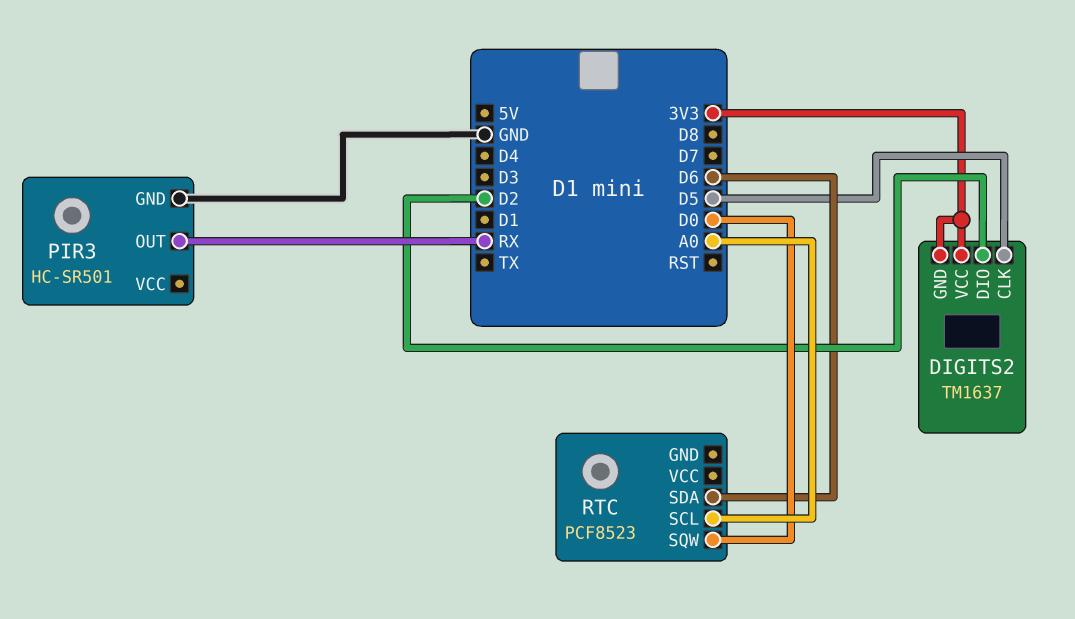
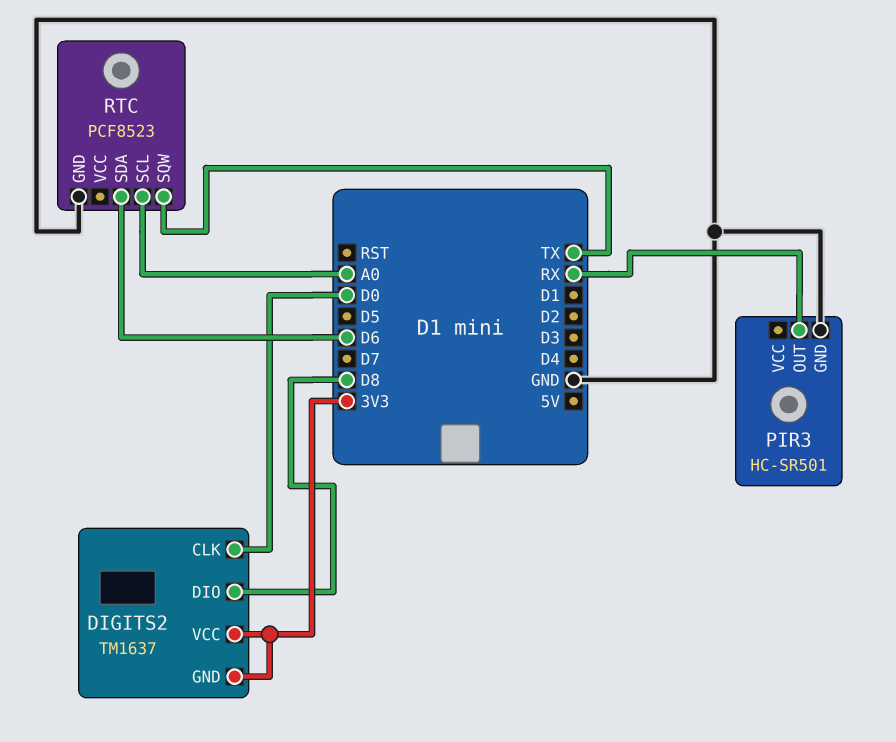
DIGITS2 pin CLK: D5 -> D0
DIGITS2 pin DIO: D2 -> D8
RTC pin GND: none -> GND
RTC pin SQW: D0 -> TX

